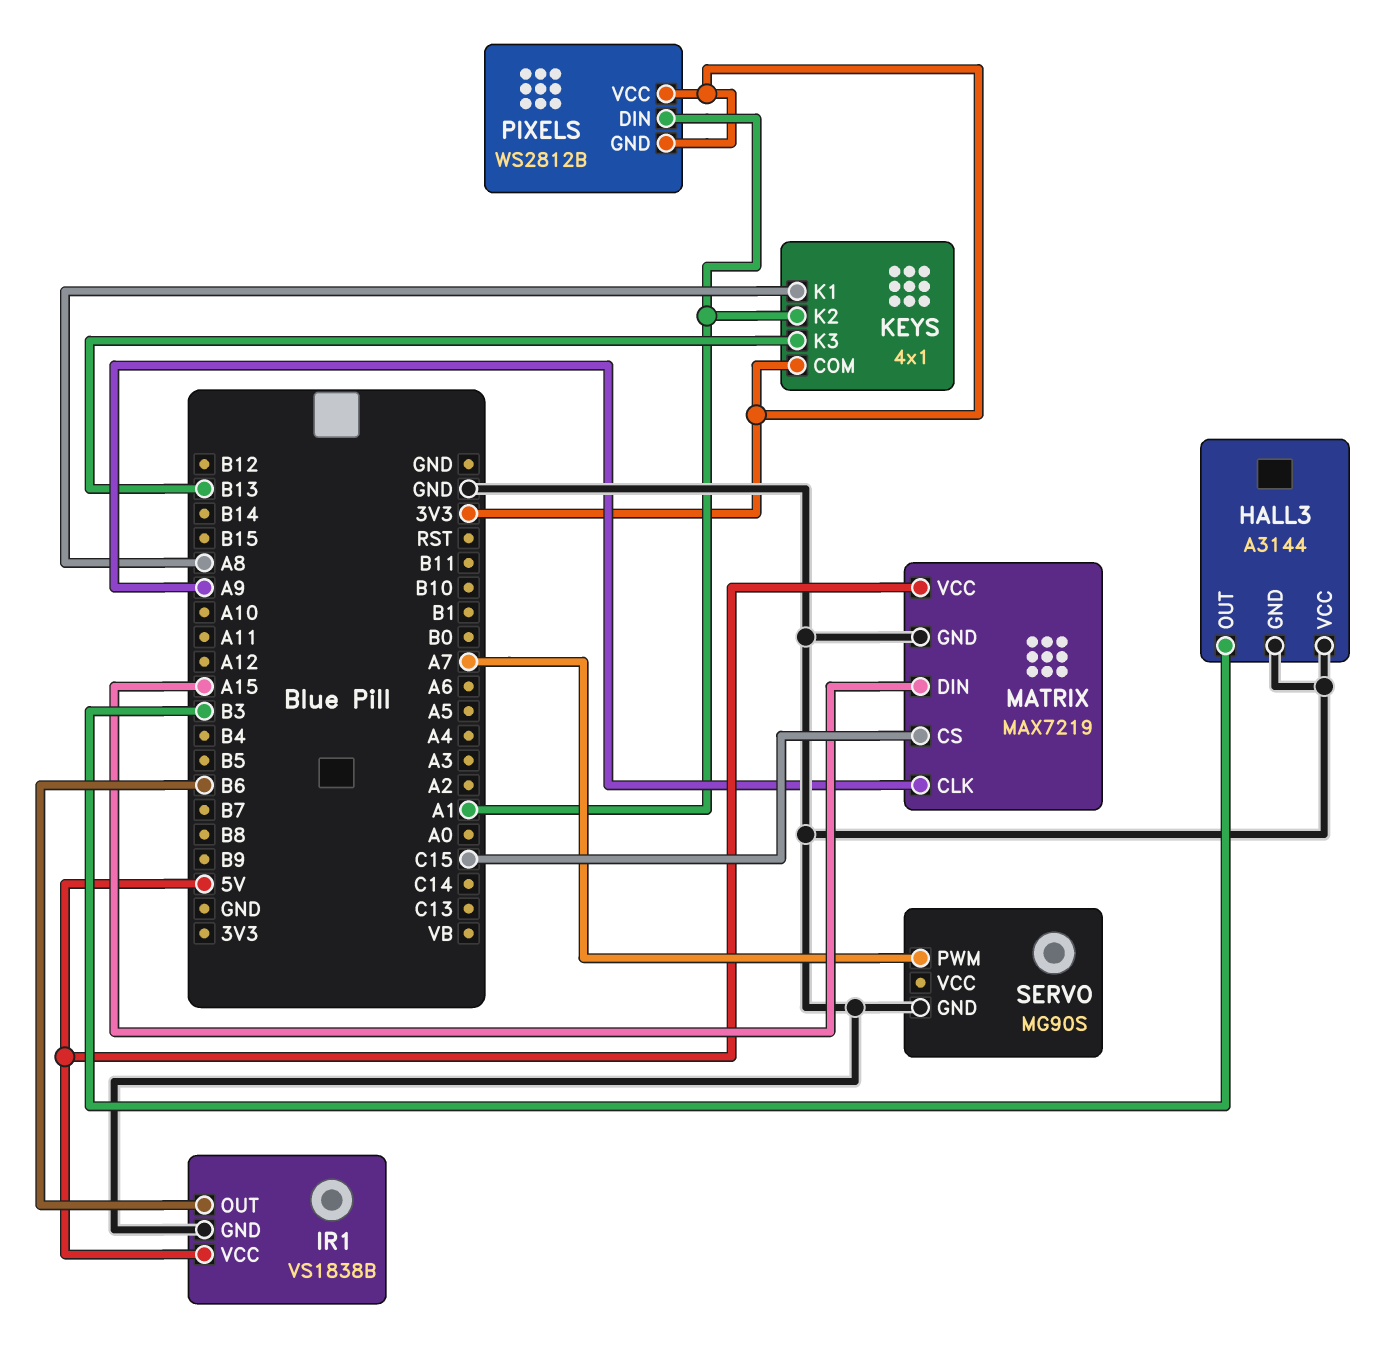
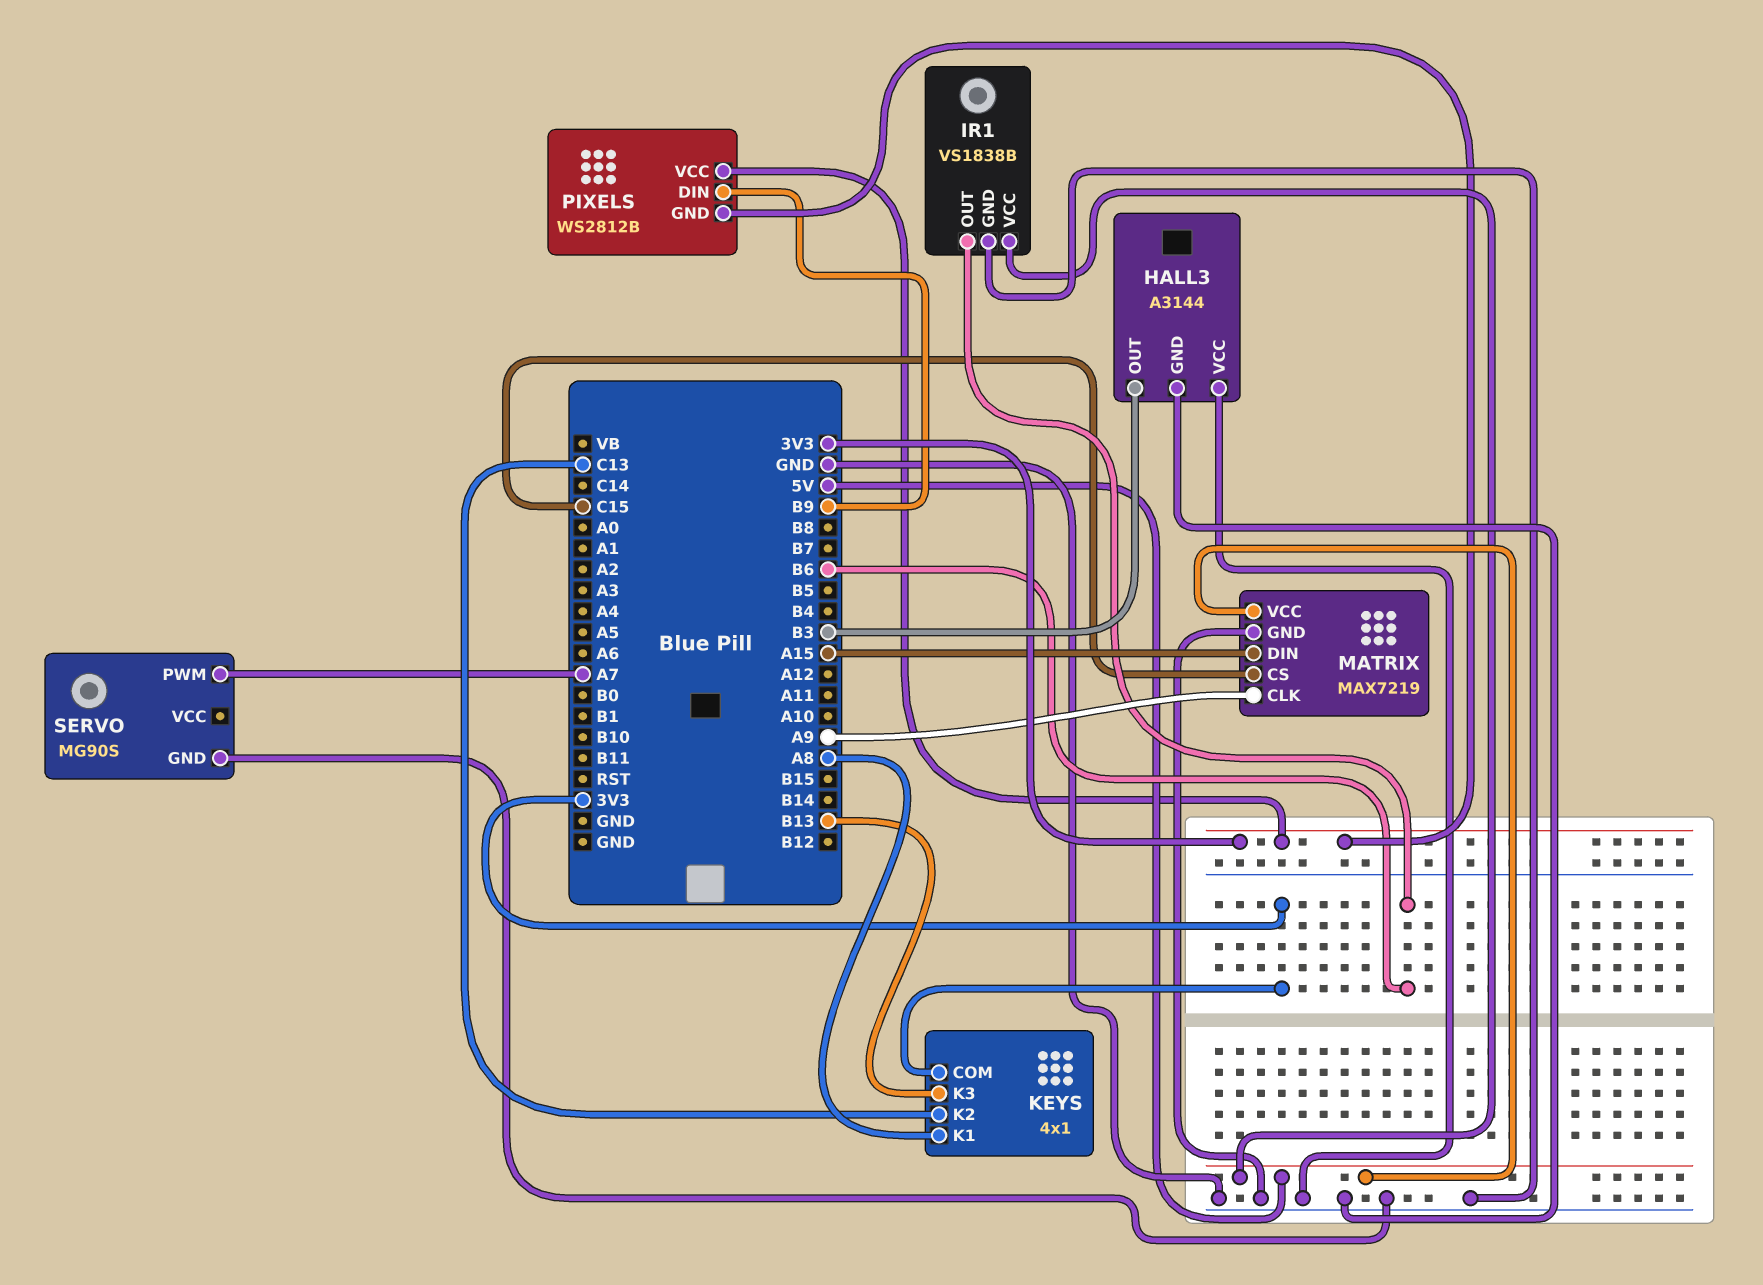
KEYS pin K2: A1 -> C13
PIXELS pin DIN: A1 -> B9

